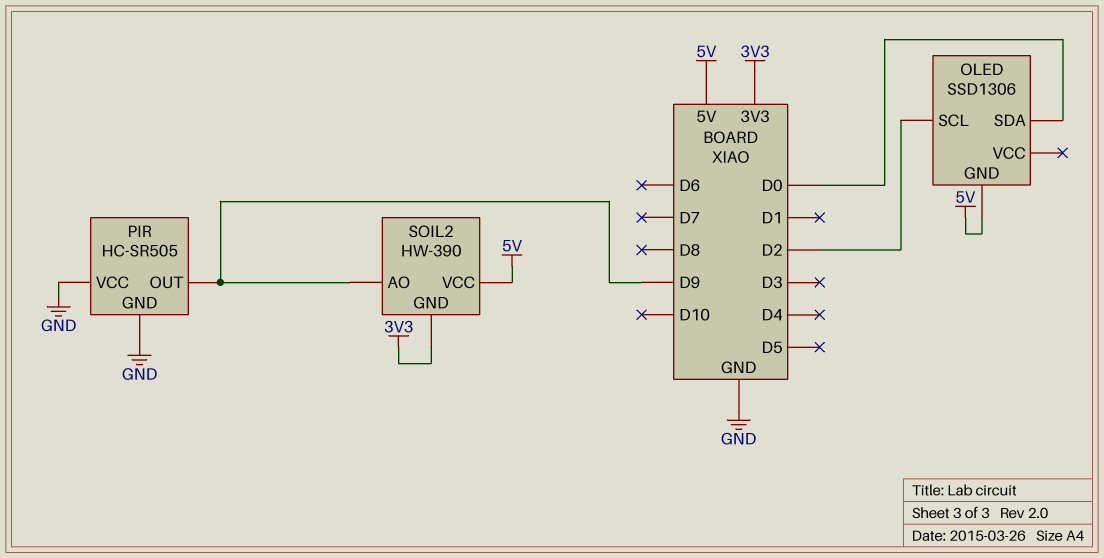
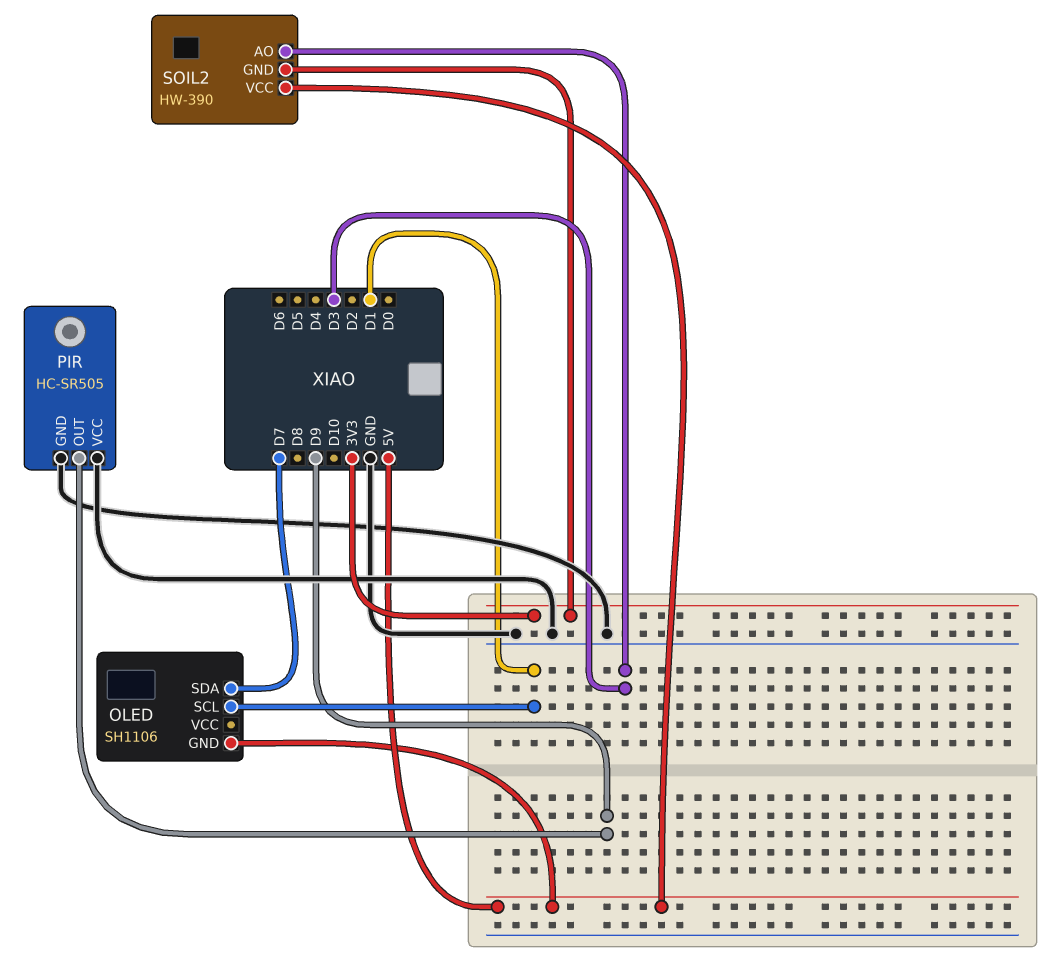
OLED: SSD1306 -> SH1106
OLED pin SCL: D2 -> D1
OLED pin SDA: D0 -> D7
SOIL2 pin AO: D9 -> D3

